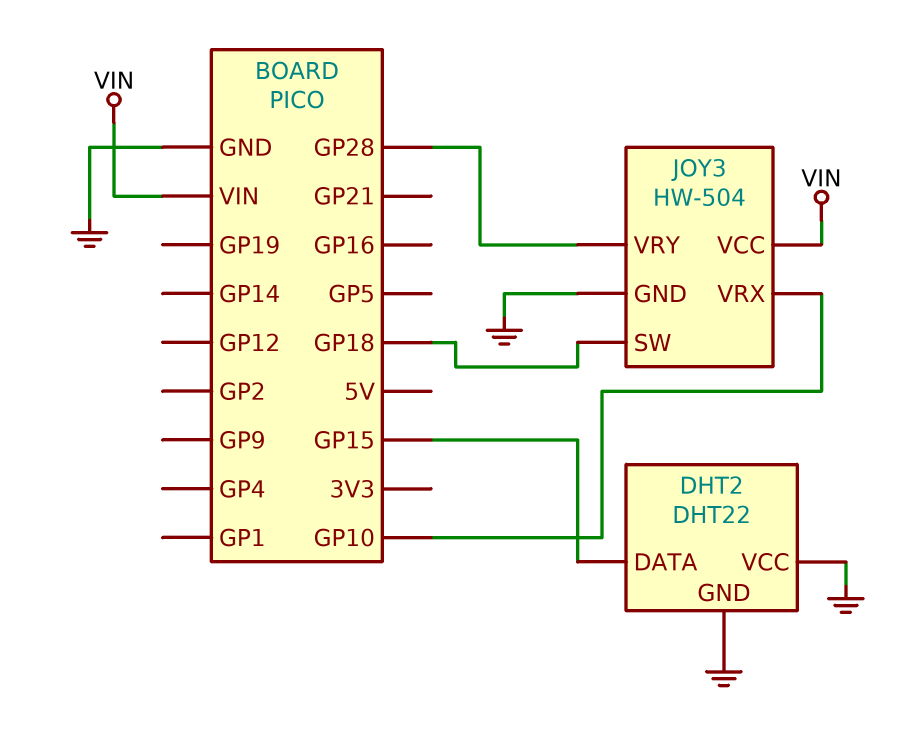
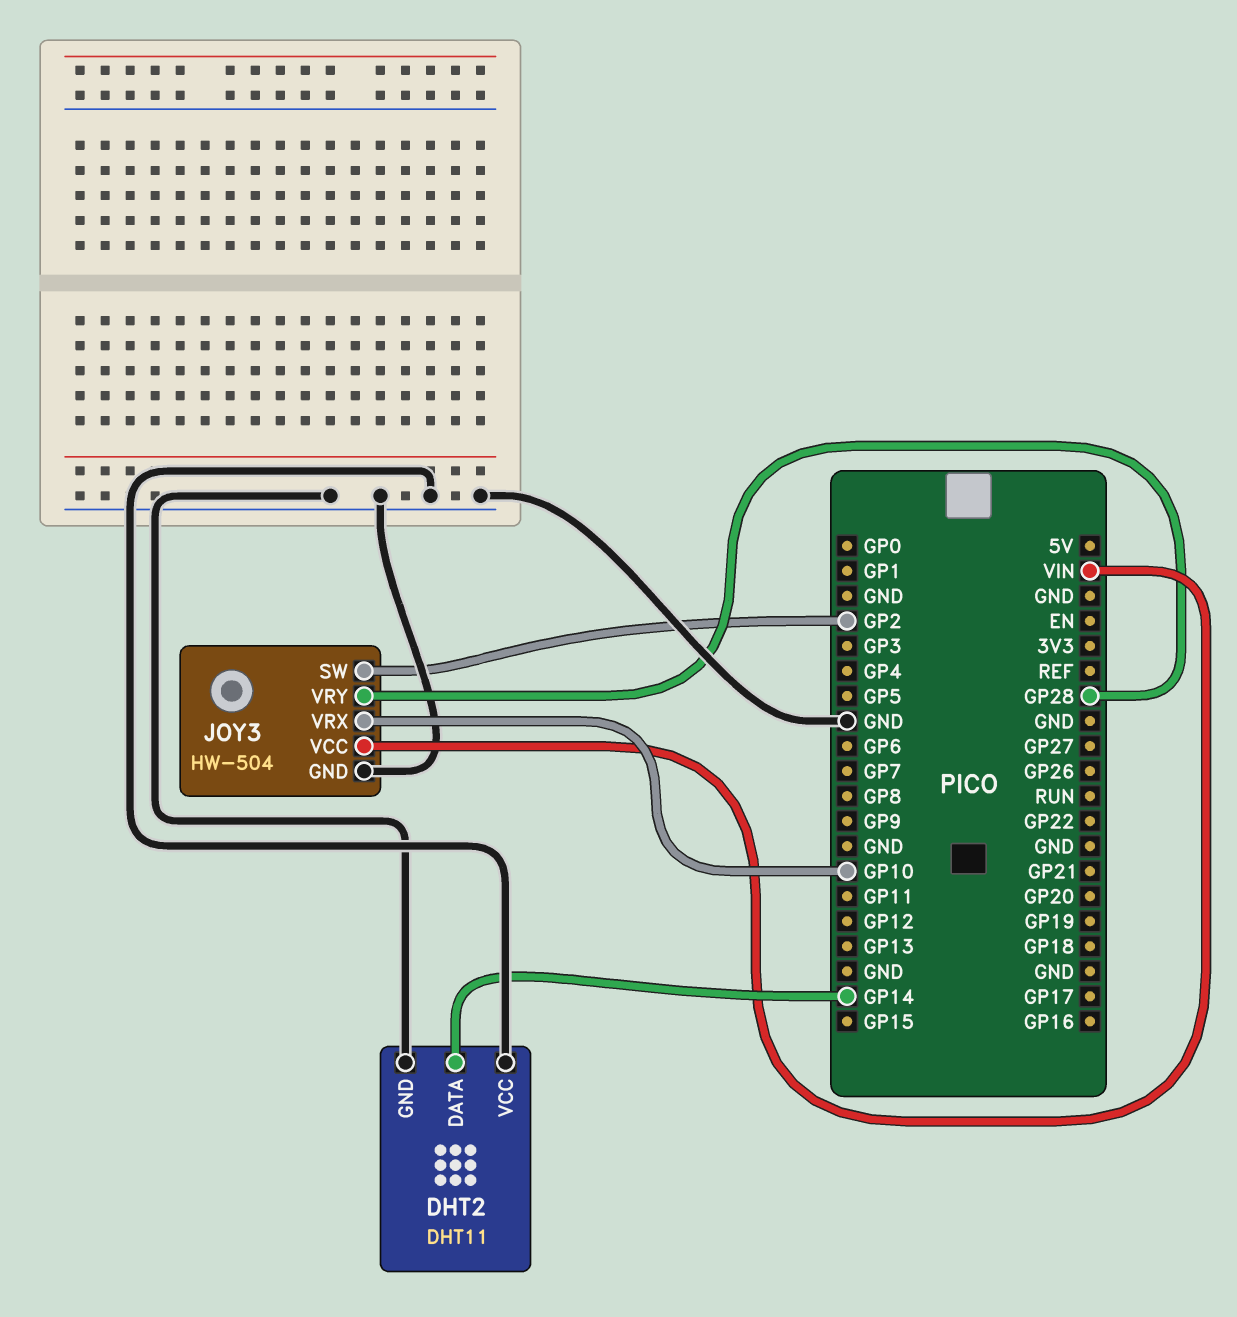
DHT2: DHT22 -> DHT11
DHT2 pin DATA: GP15 -> GP14
JOY3 pin SW: GP18 -> GP2

